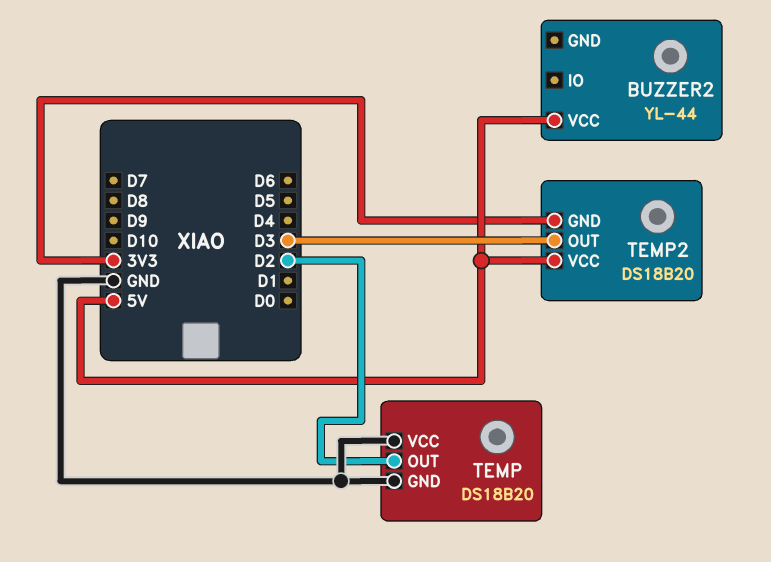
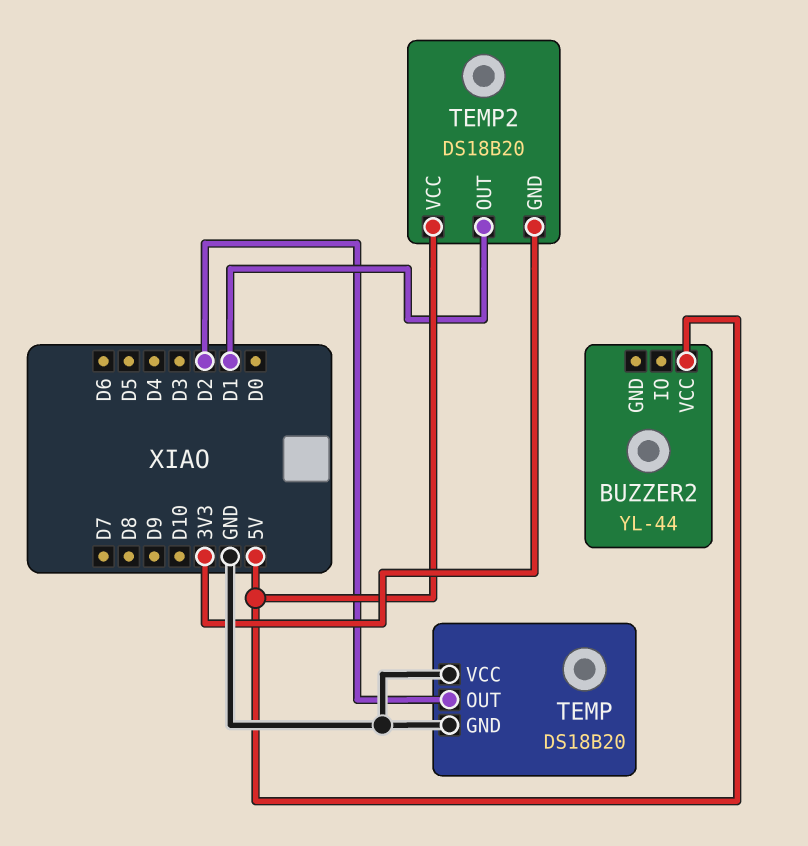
TEMP2 pin OUT: D3 -> D1

